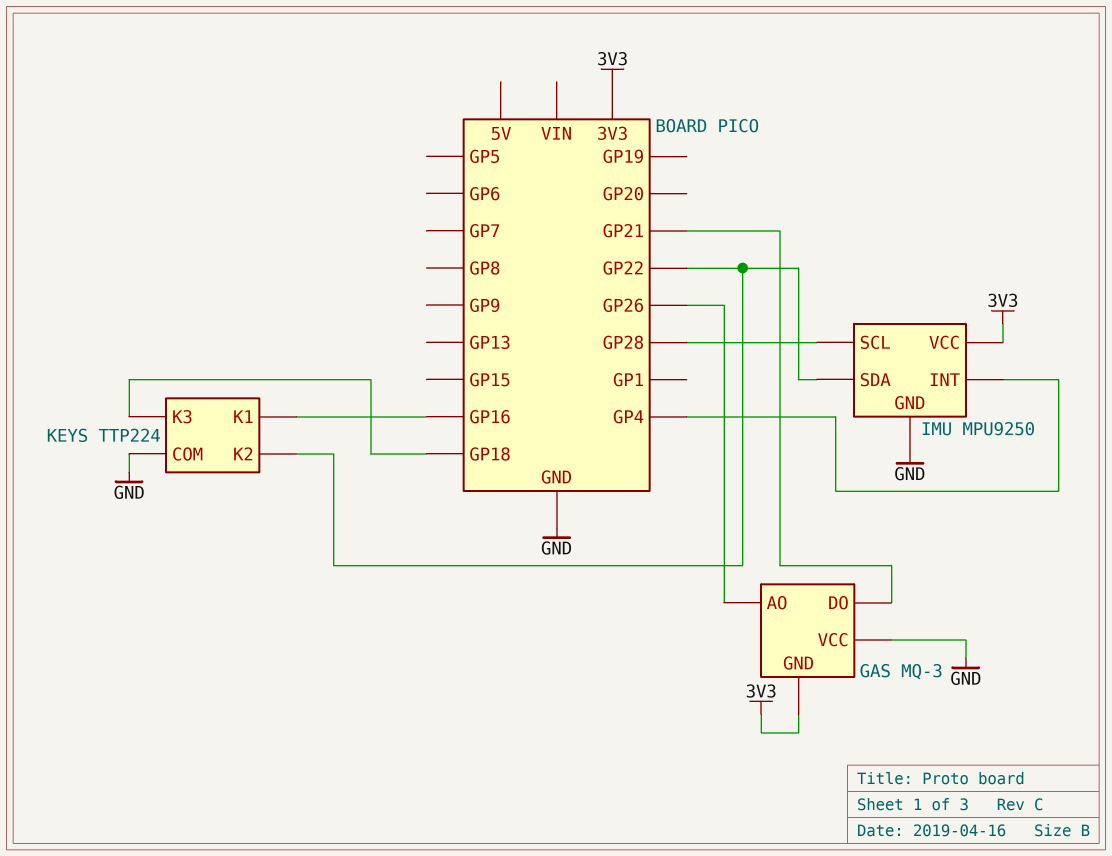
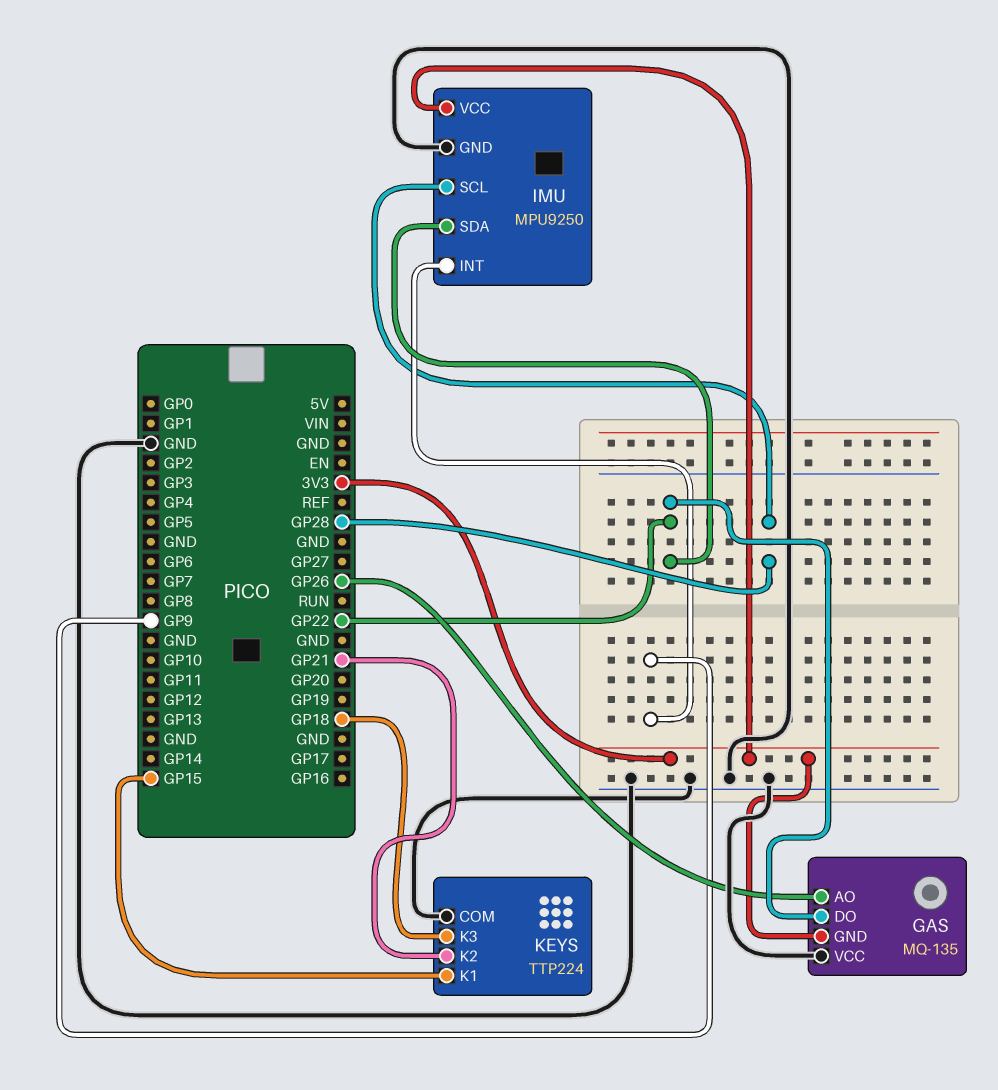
GAS: MQ-3 -> MQ-135
GAS pin DO: GP21 -> GP22
IMU pin INT: GP4 -> GP9
KEYS pin K1: GP16 -> GP15
KEYS pin K2: GP22 -> GP21

